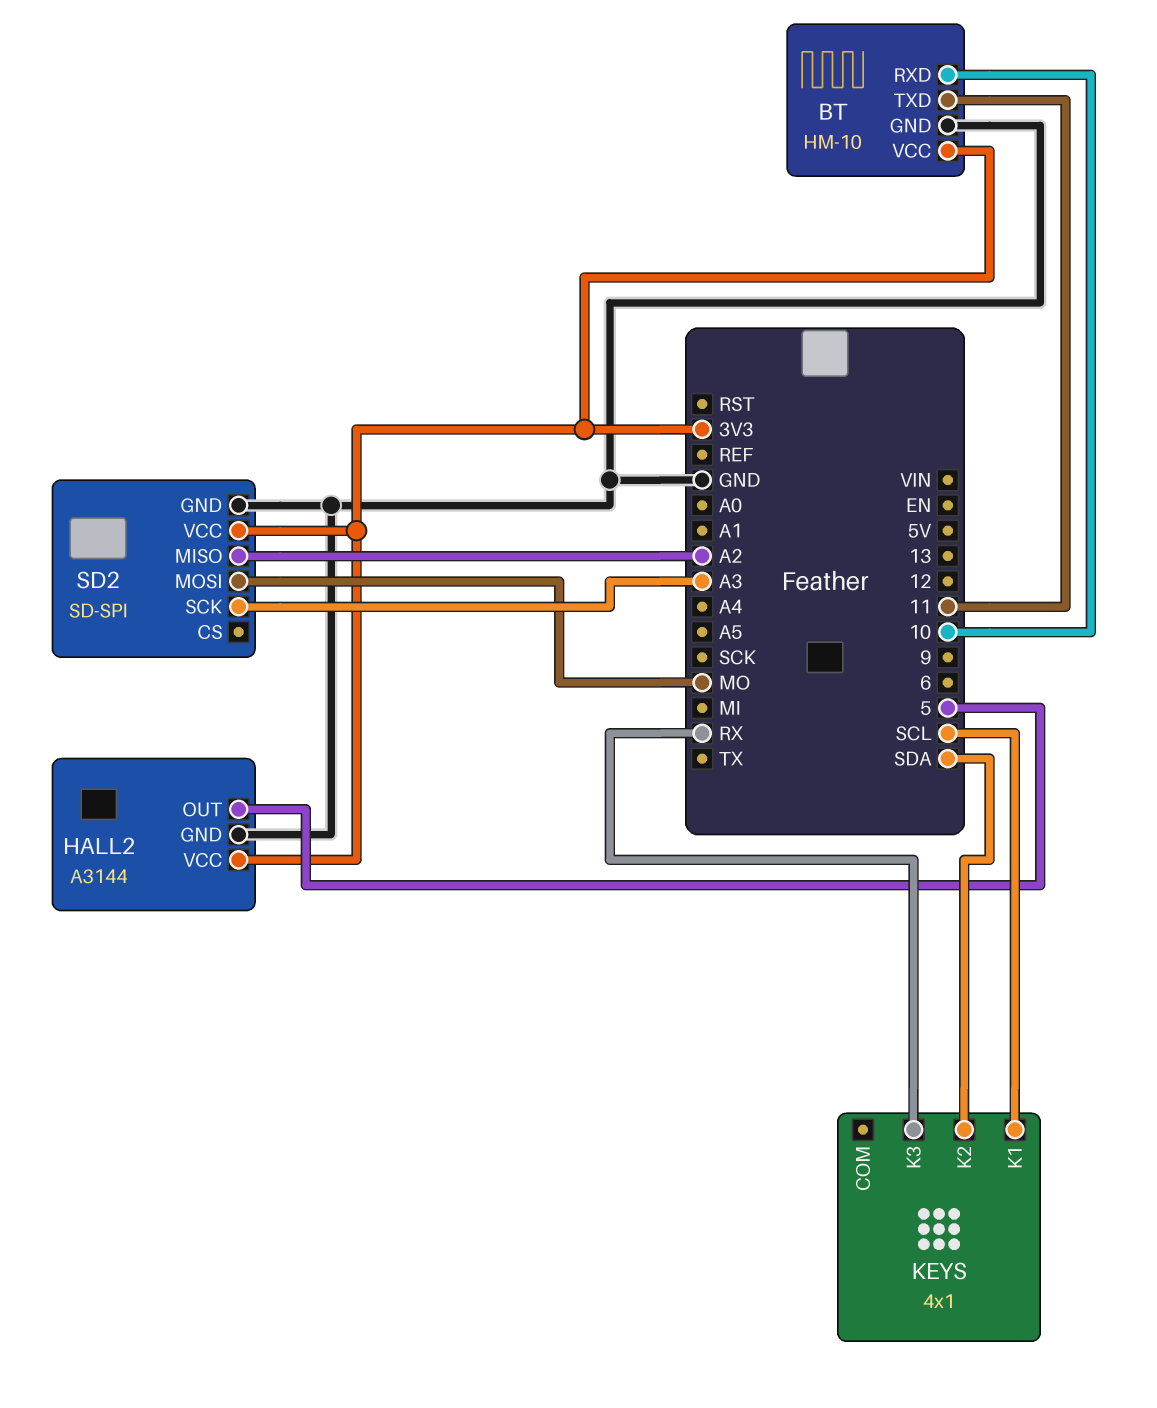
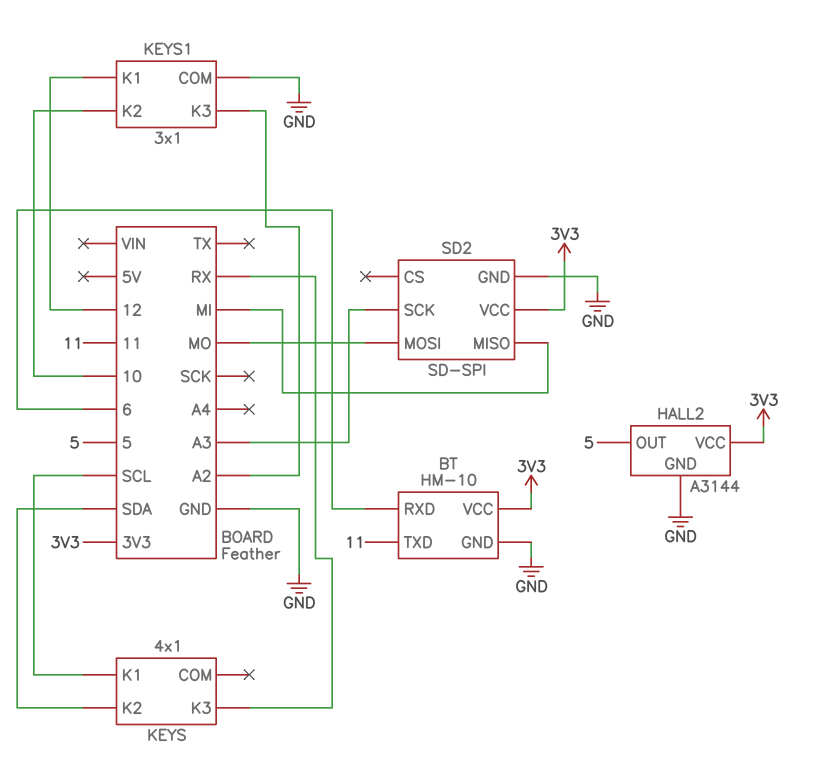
BT pin RXD: 10 -> 6
KEYS1: none -> 3x1
KEYS1 pin COM: none -> GND
KEYS1 pin K1: none -> 12
KEYS1 pin K2: none -> 10
KEYS1 pin K3: none -> A2
SD2 pin MISO: A2 -> MI

